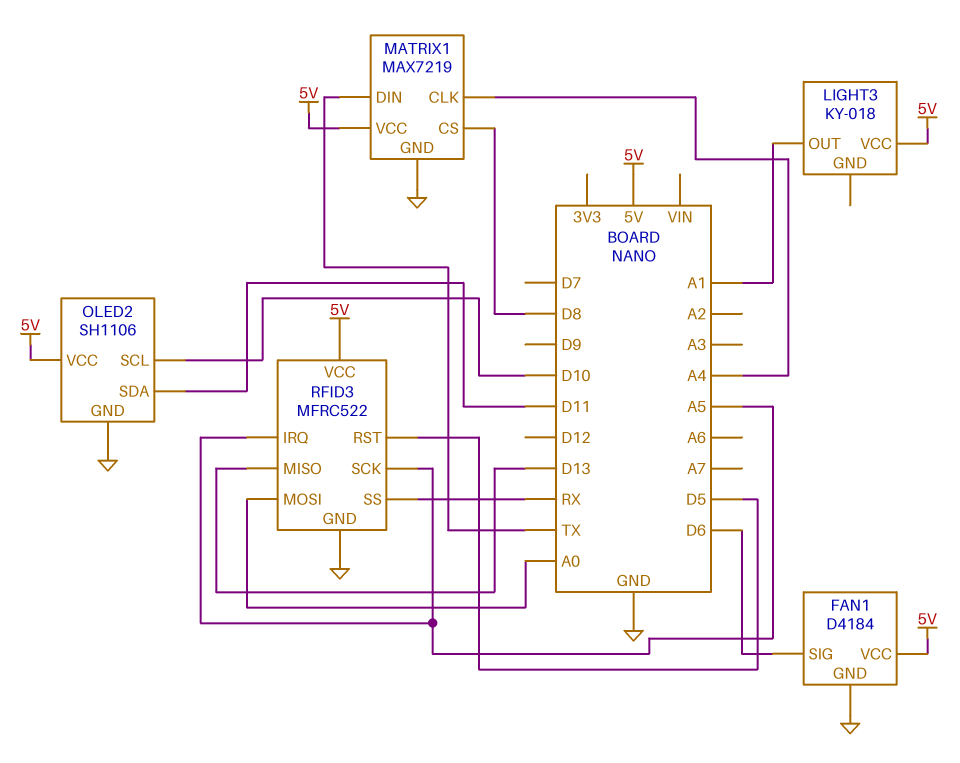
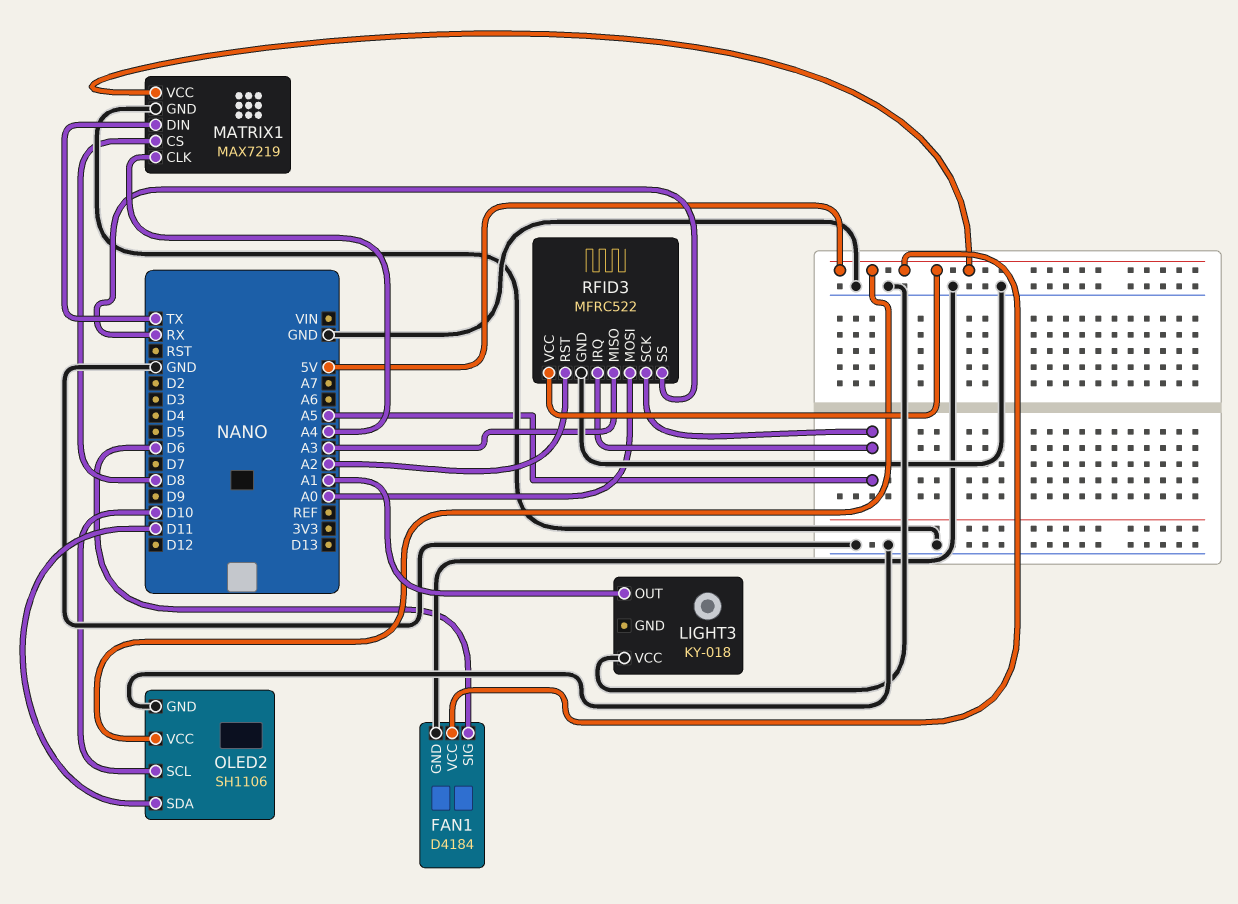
LIGHT3 pin VCC: 5V -> GND
RFID3 pin MISO: D13 -> A3
RFID3 pin RST: D5 -> A2

